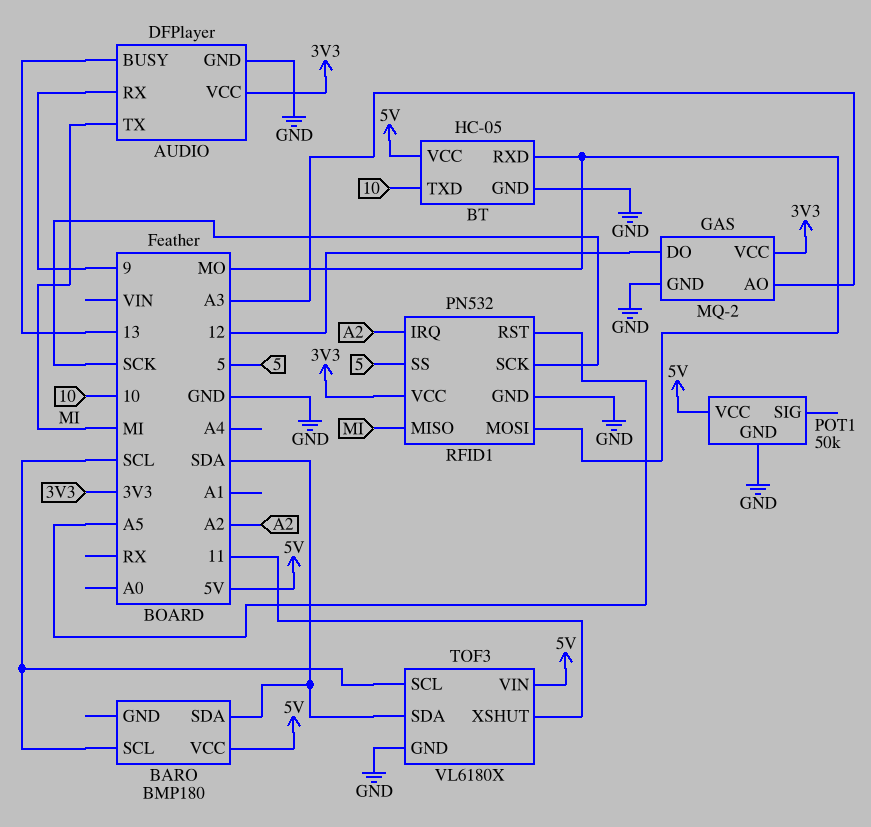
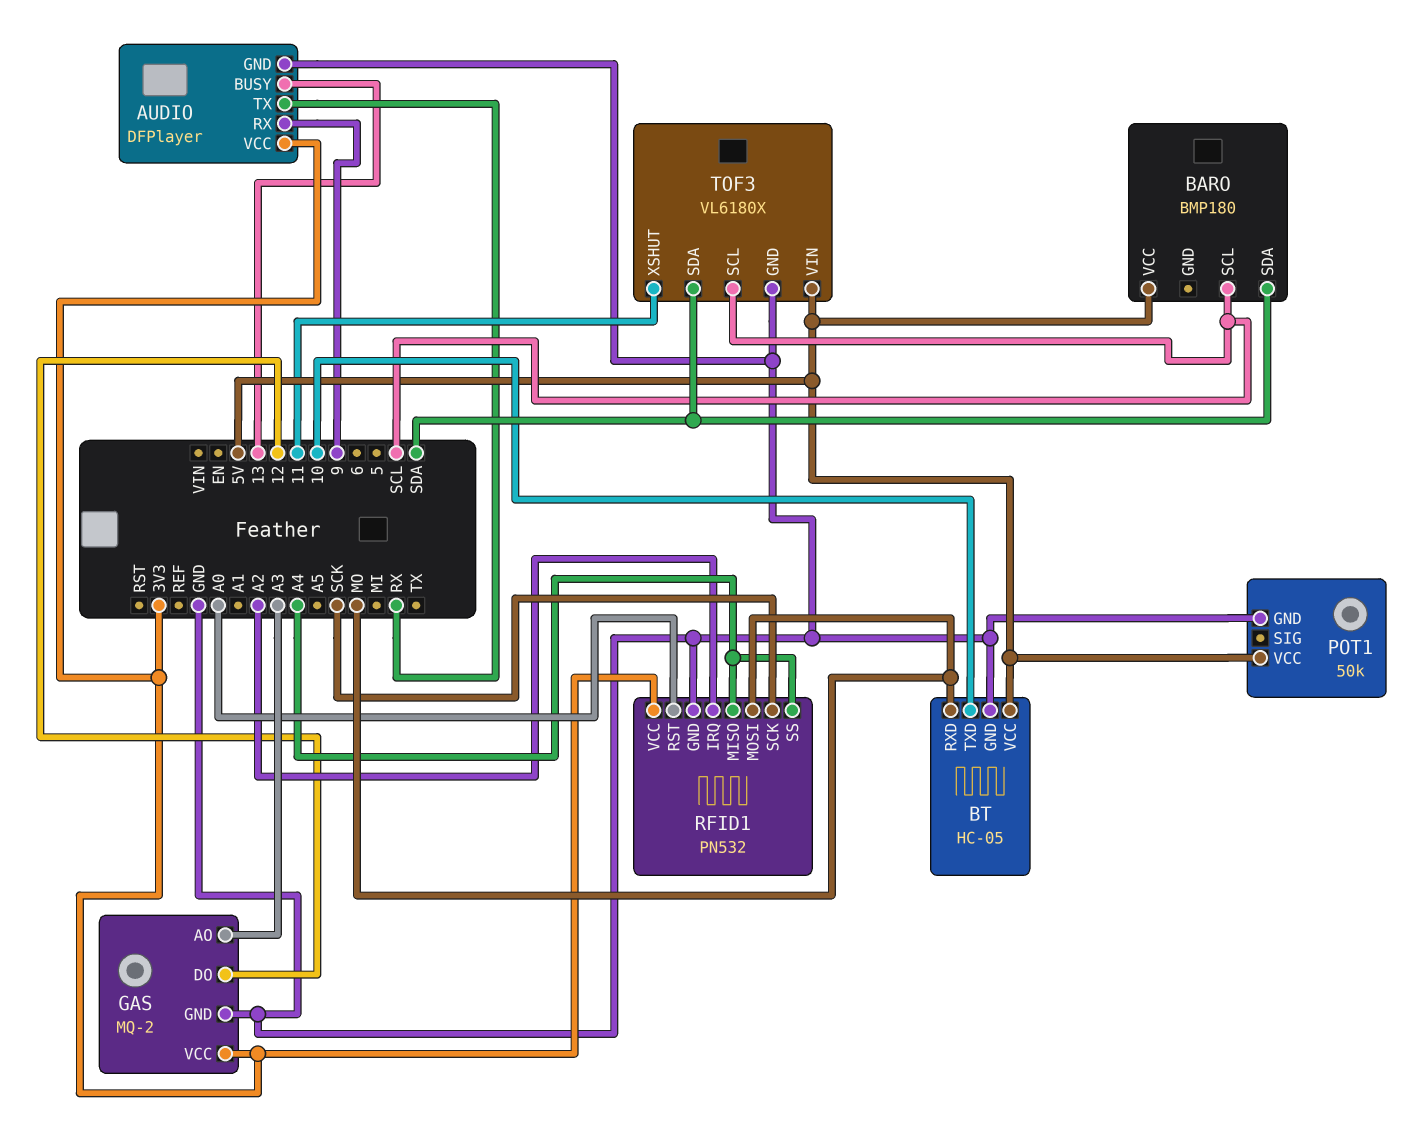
AUDIO pin TX: MI -> RX
RFID1 pin MISO: MI -> A4
RFID1 pin RST: A5 -> A0
RFID1 pin SS: 5 -> A4

